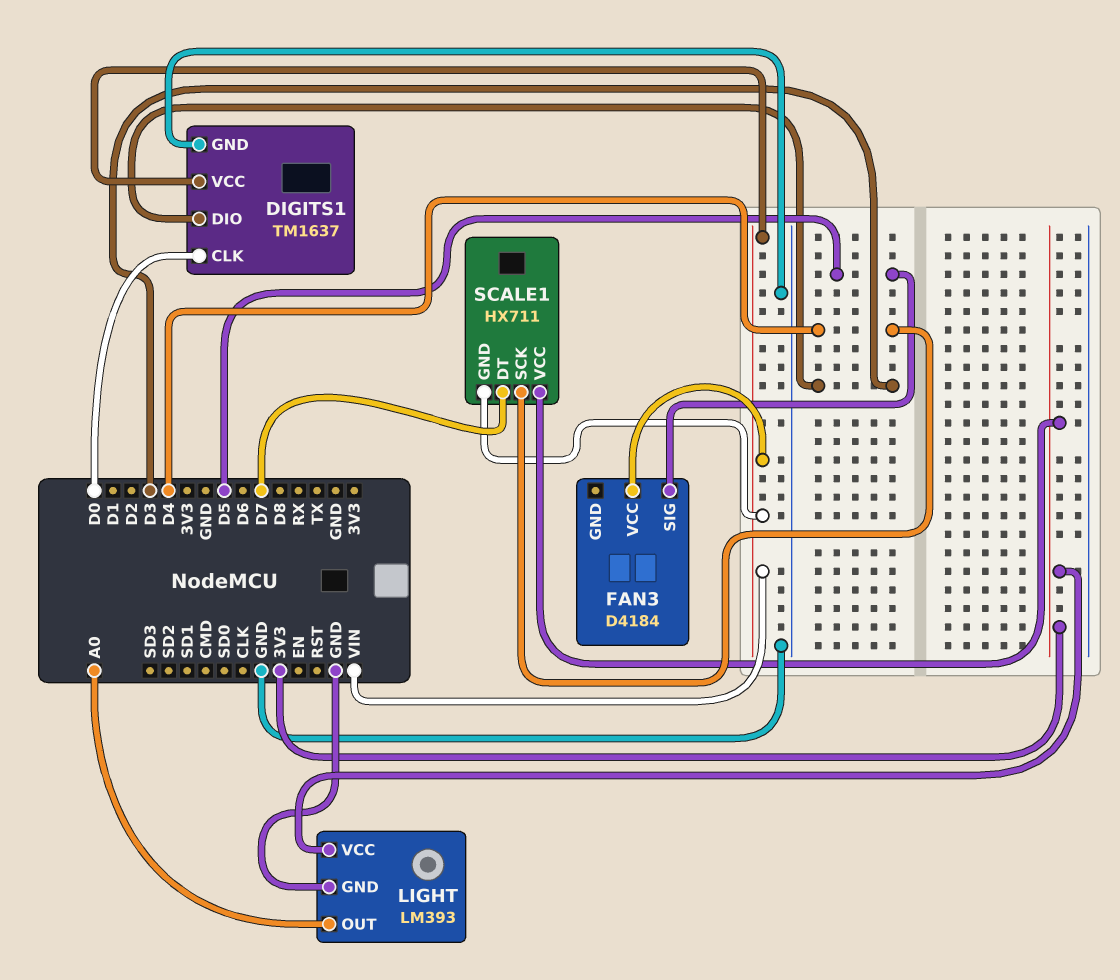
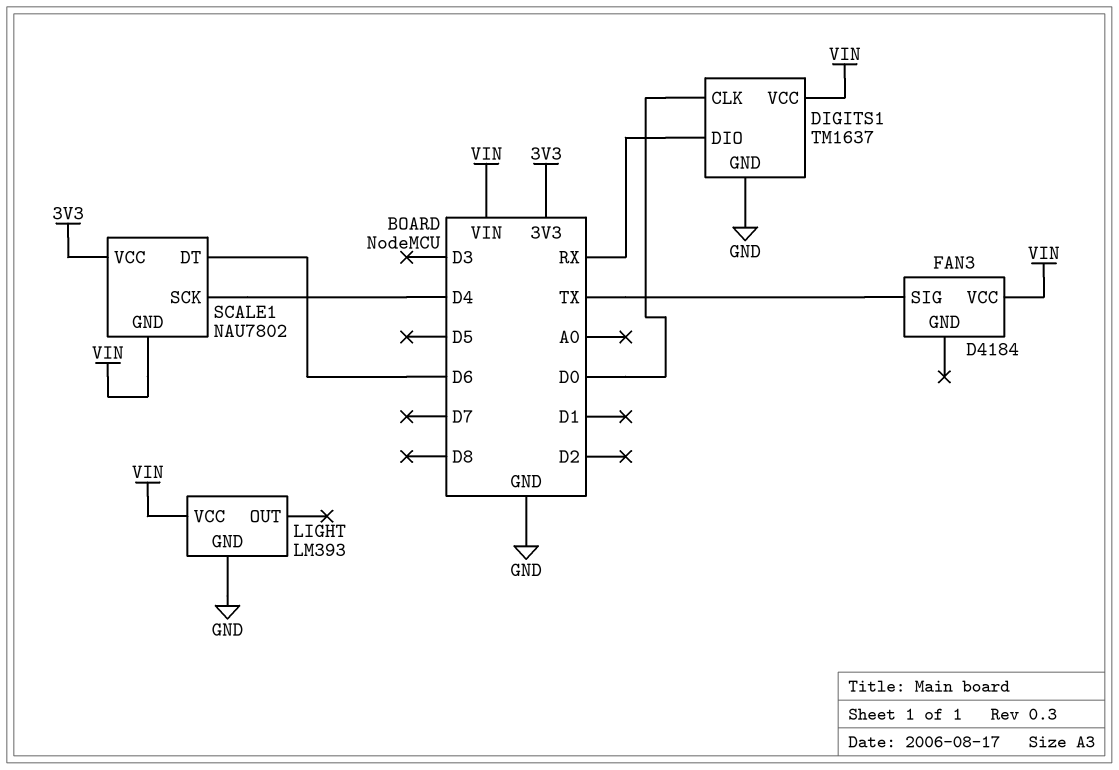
DIGITS1 pin DIO: D3 -> RX
FAN3 pin SIG: D5 -> TX
LIGHT pin OUT: A0 -> none
LIGHT pin VCC: 3V3 -> VIN
SCALE1: HX711 -> NAU7802
SCALE1 pin DT: D7 -> D6

